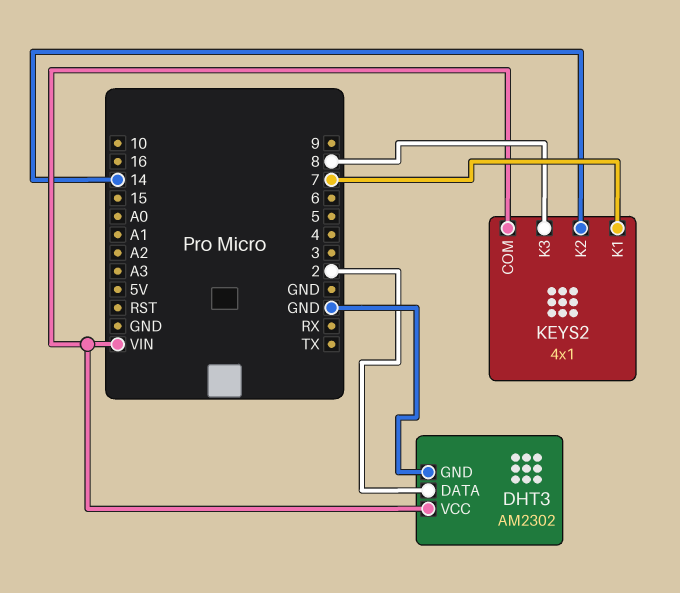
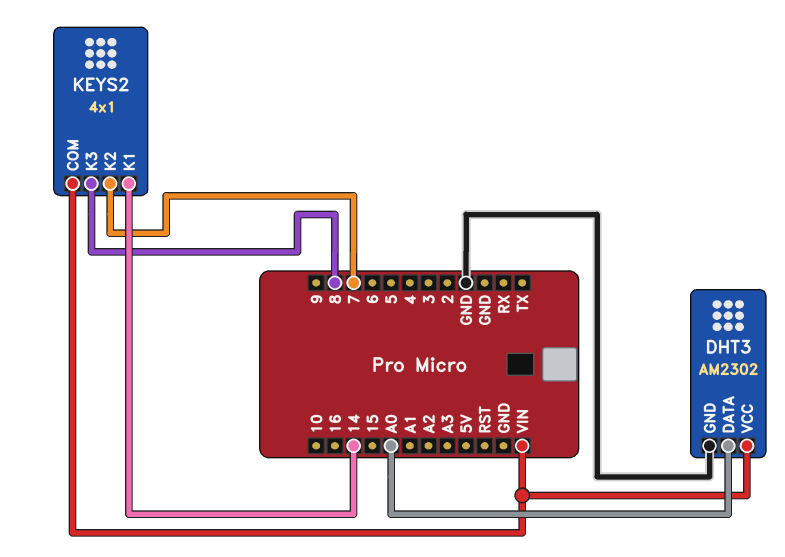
DHT3 pin DATA: 2 -> A0
KEYS2 pin K1: 7 -> 14
KEYS2 pin K2: 14 -> 7

